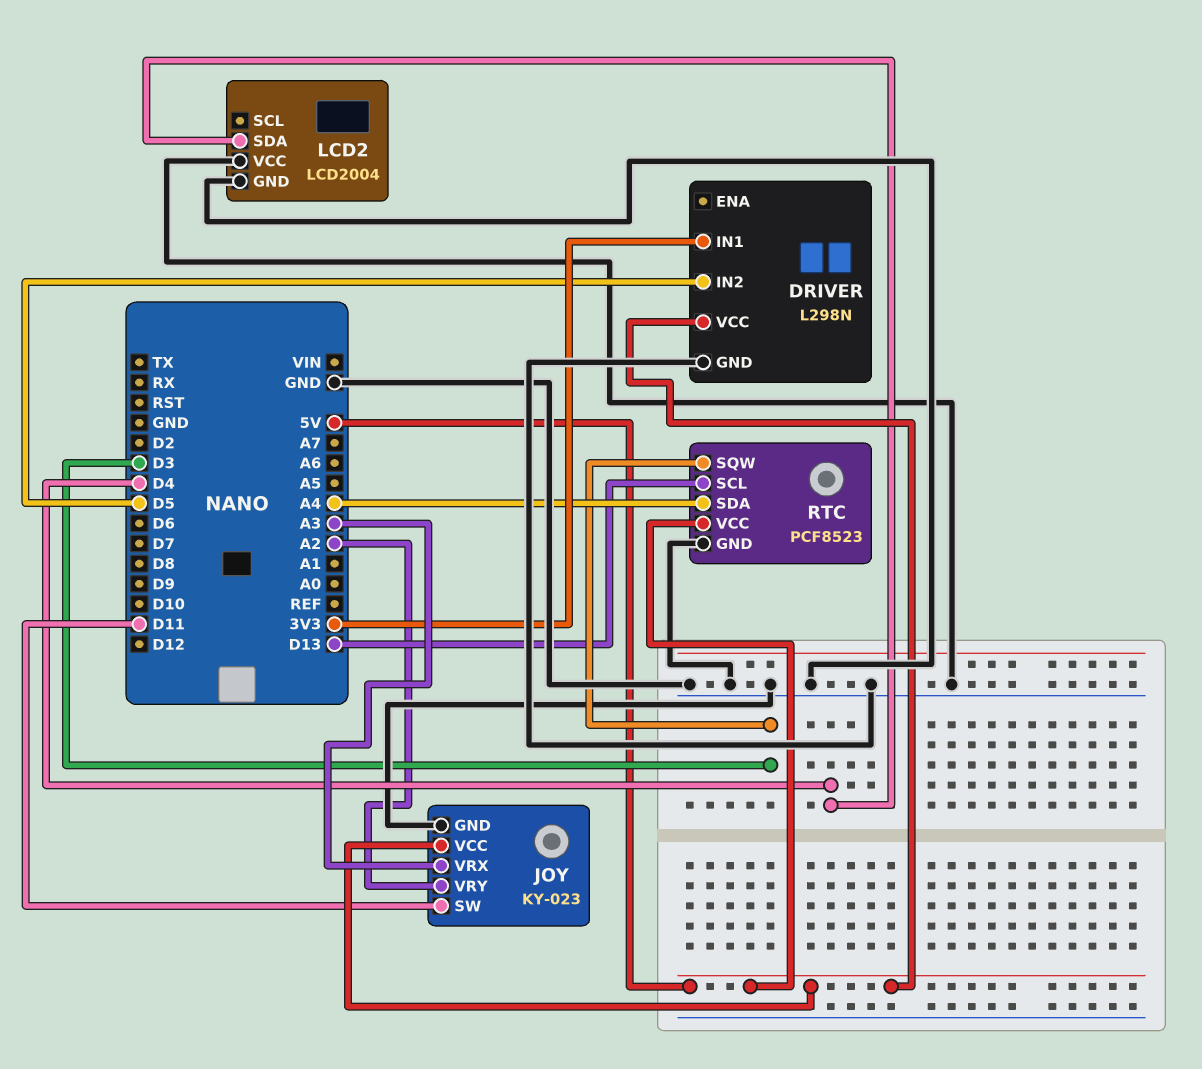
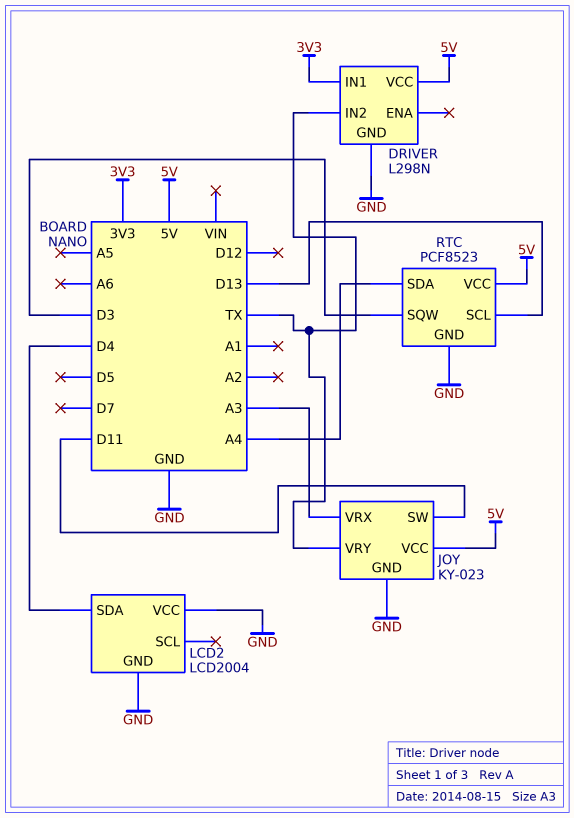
DRIVER pin IN2: D5 -> TX
JOY pin VRY: A2 -> TX

